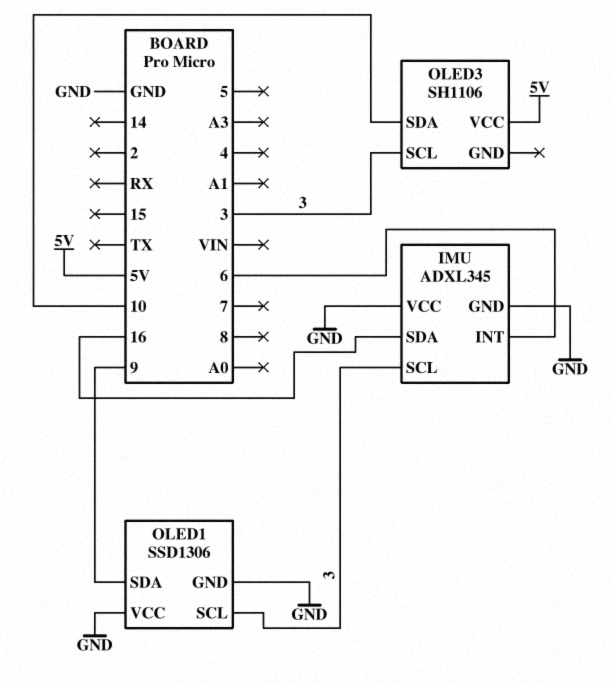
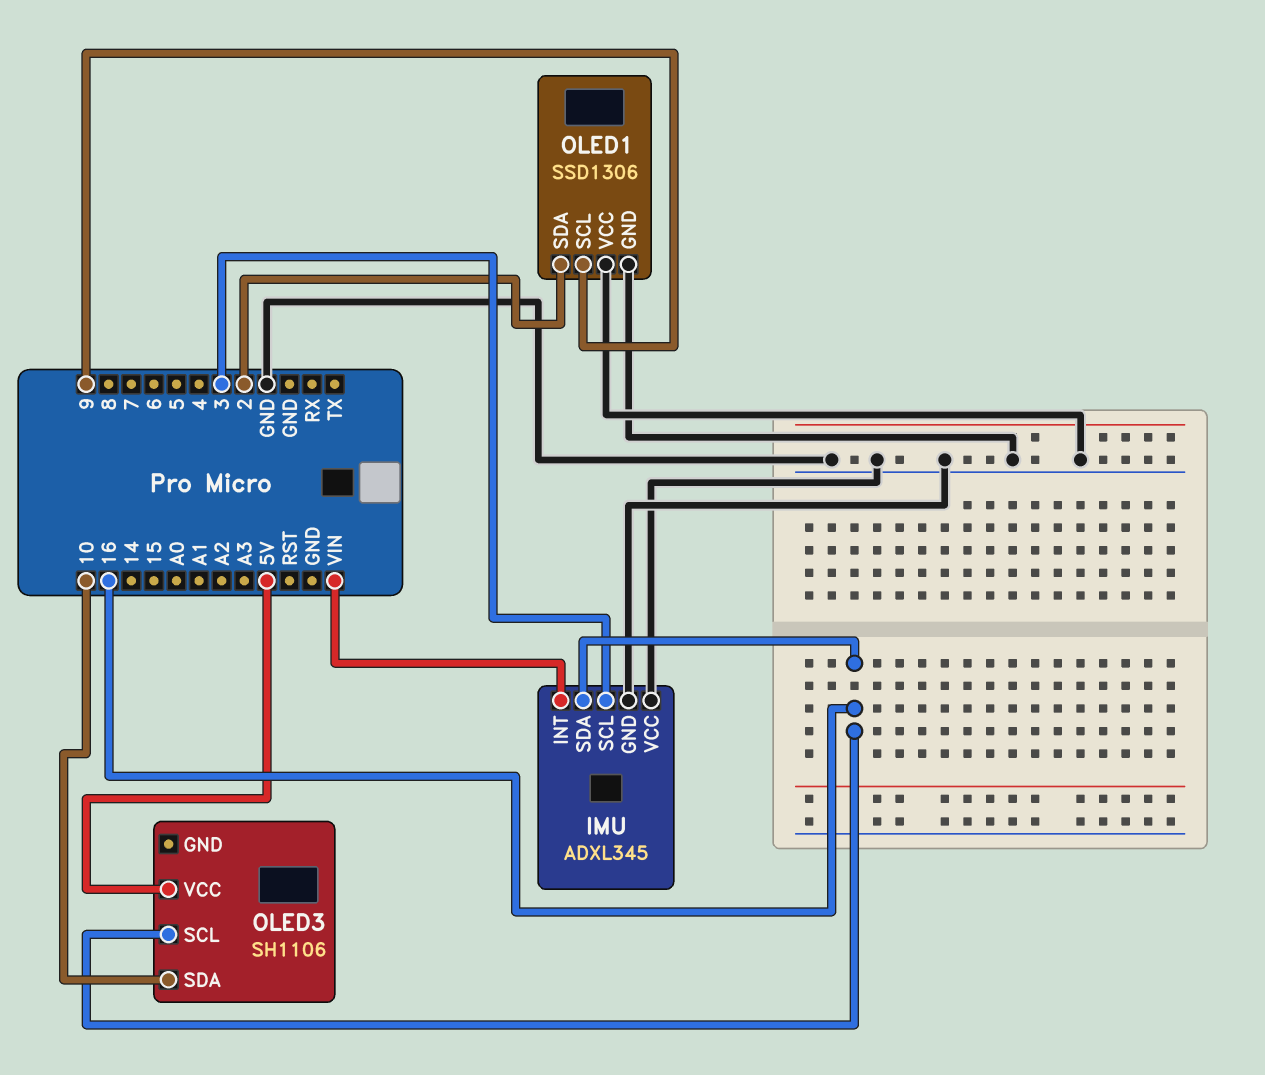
IMU pin INT: 6 -> VIN
OLED1 pin SCL: 3 -> 9
OLED1 pin SDA: 9 -> 2
OLED3 pin SCL: 3 -> 16

